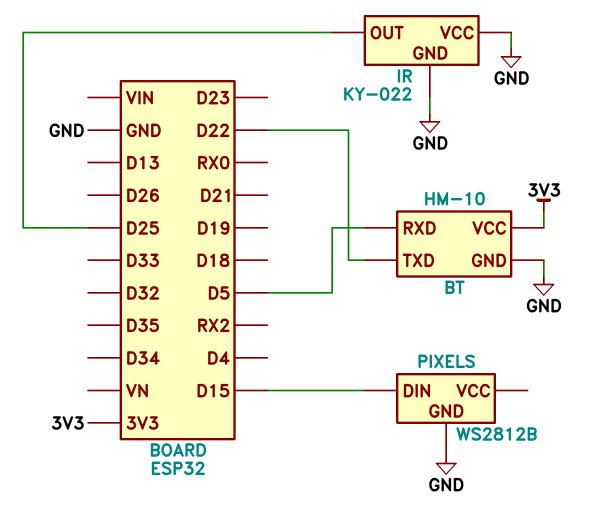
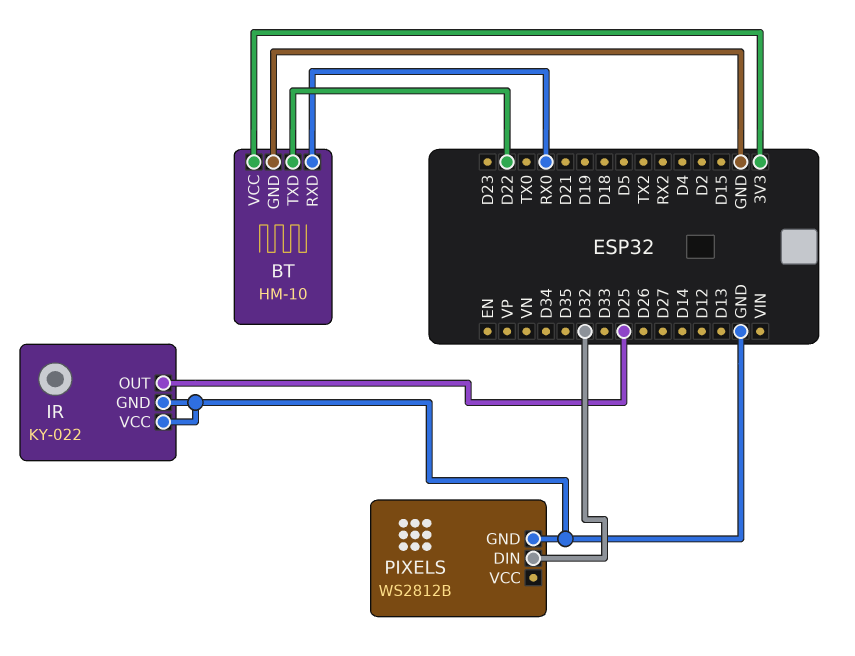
BT pin RXD: D5 -> RX0
PIXELS pin DIN: D15 -> D32

